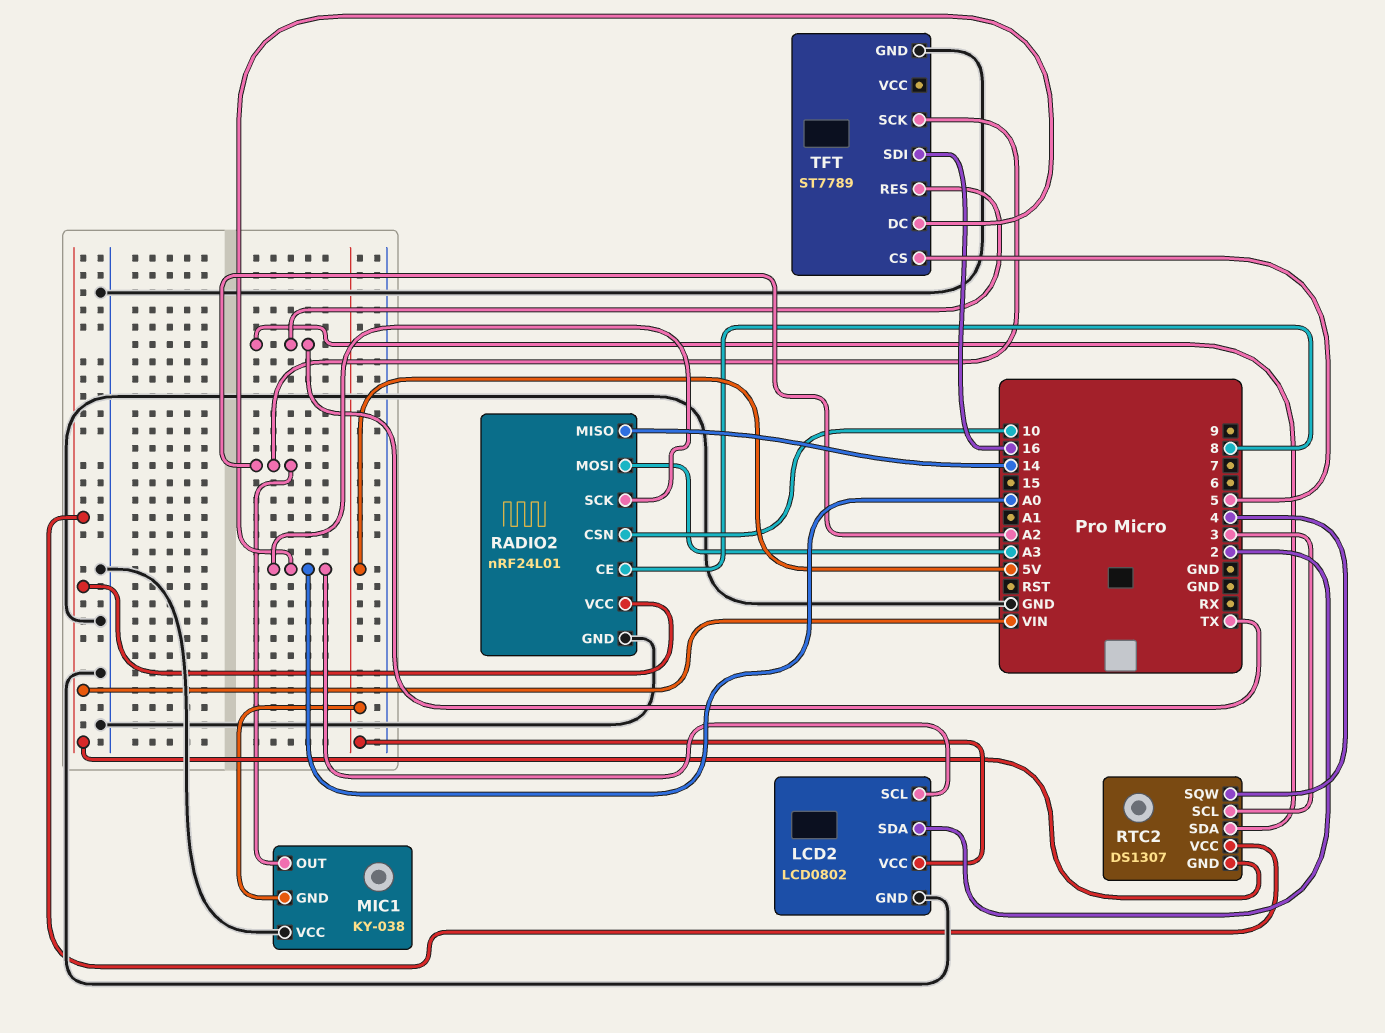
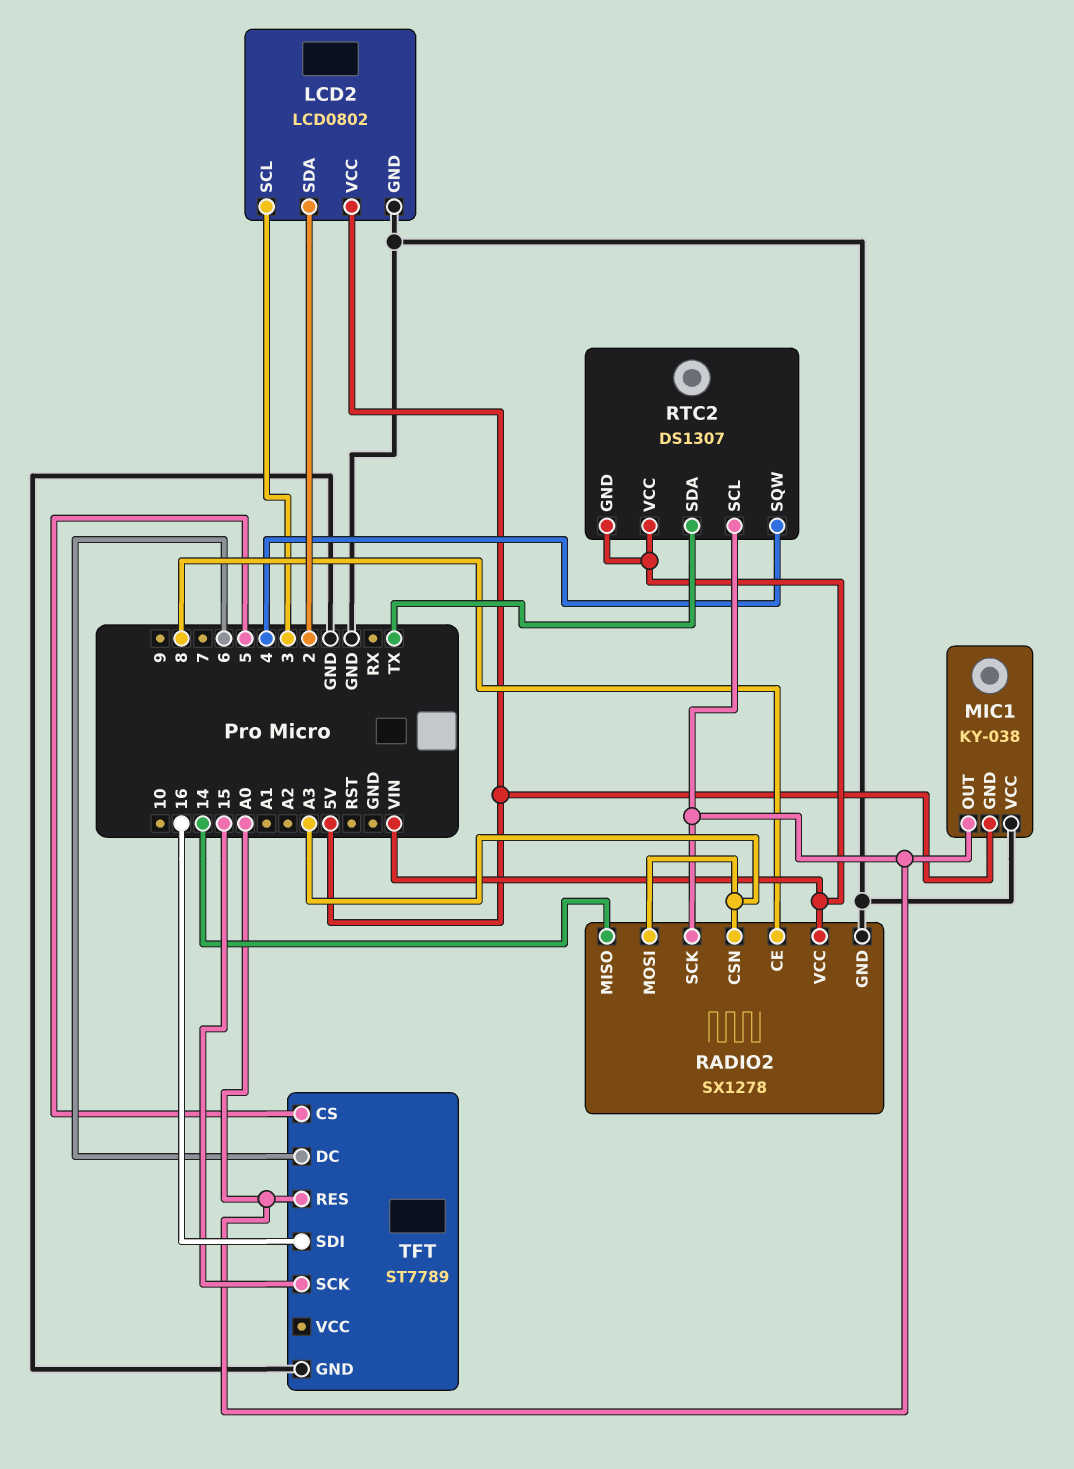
LCD2 pin SCL: A0 -> 3
MIC1 pin OUT: A2 -> A0
RADIO2: nRF24L01 -> SX1278
RADIO2 pin CSN: 10 -> A3
RTC2 pin SCL: 3 -> A0
TFT pin DC: A0 -> 6
TFT pin RES: TX -> A0
TFT pin SCK: A2 -> 15

